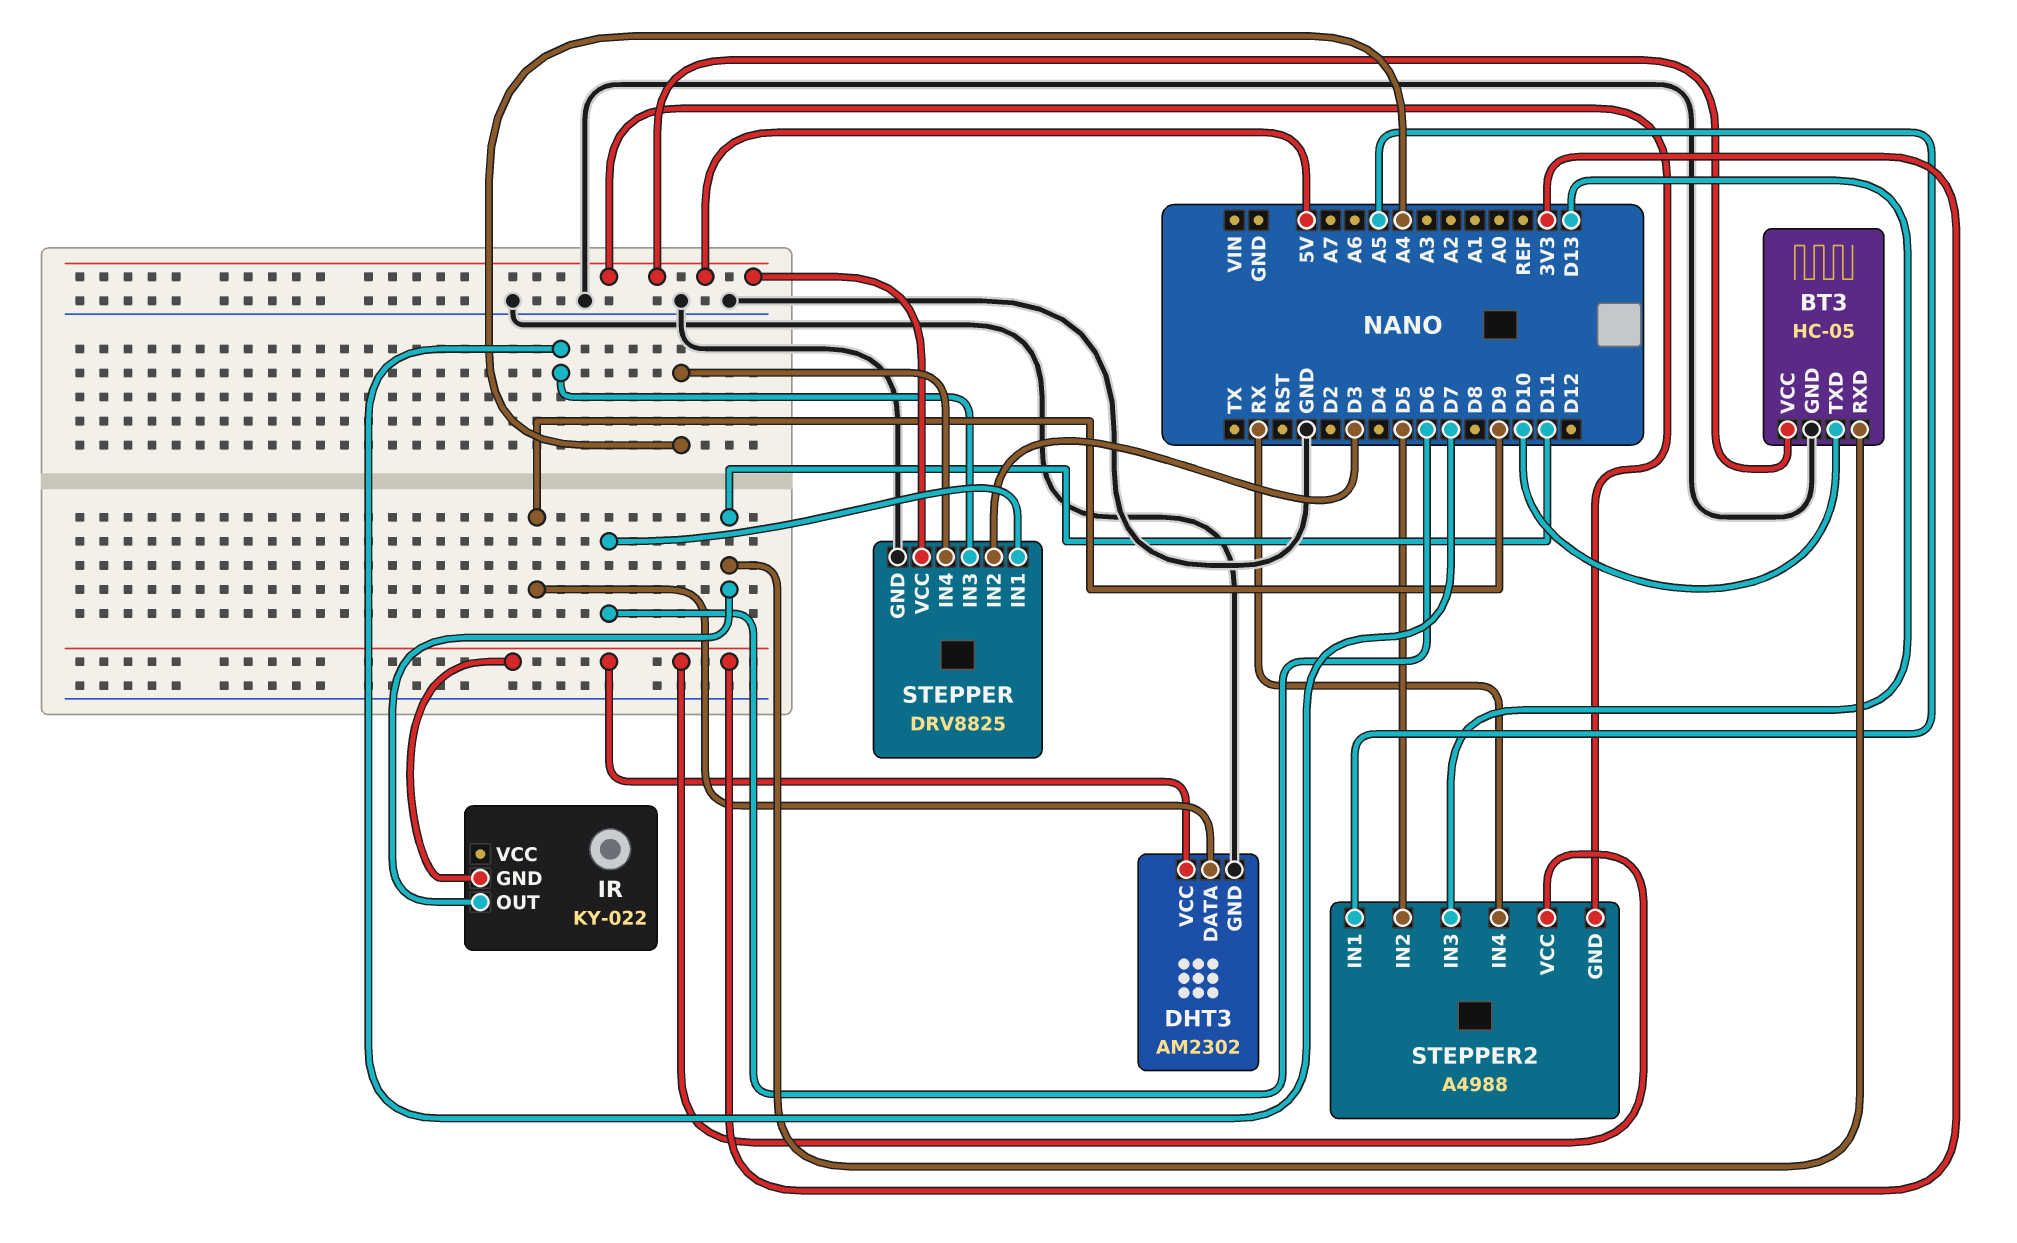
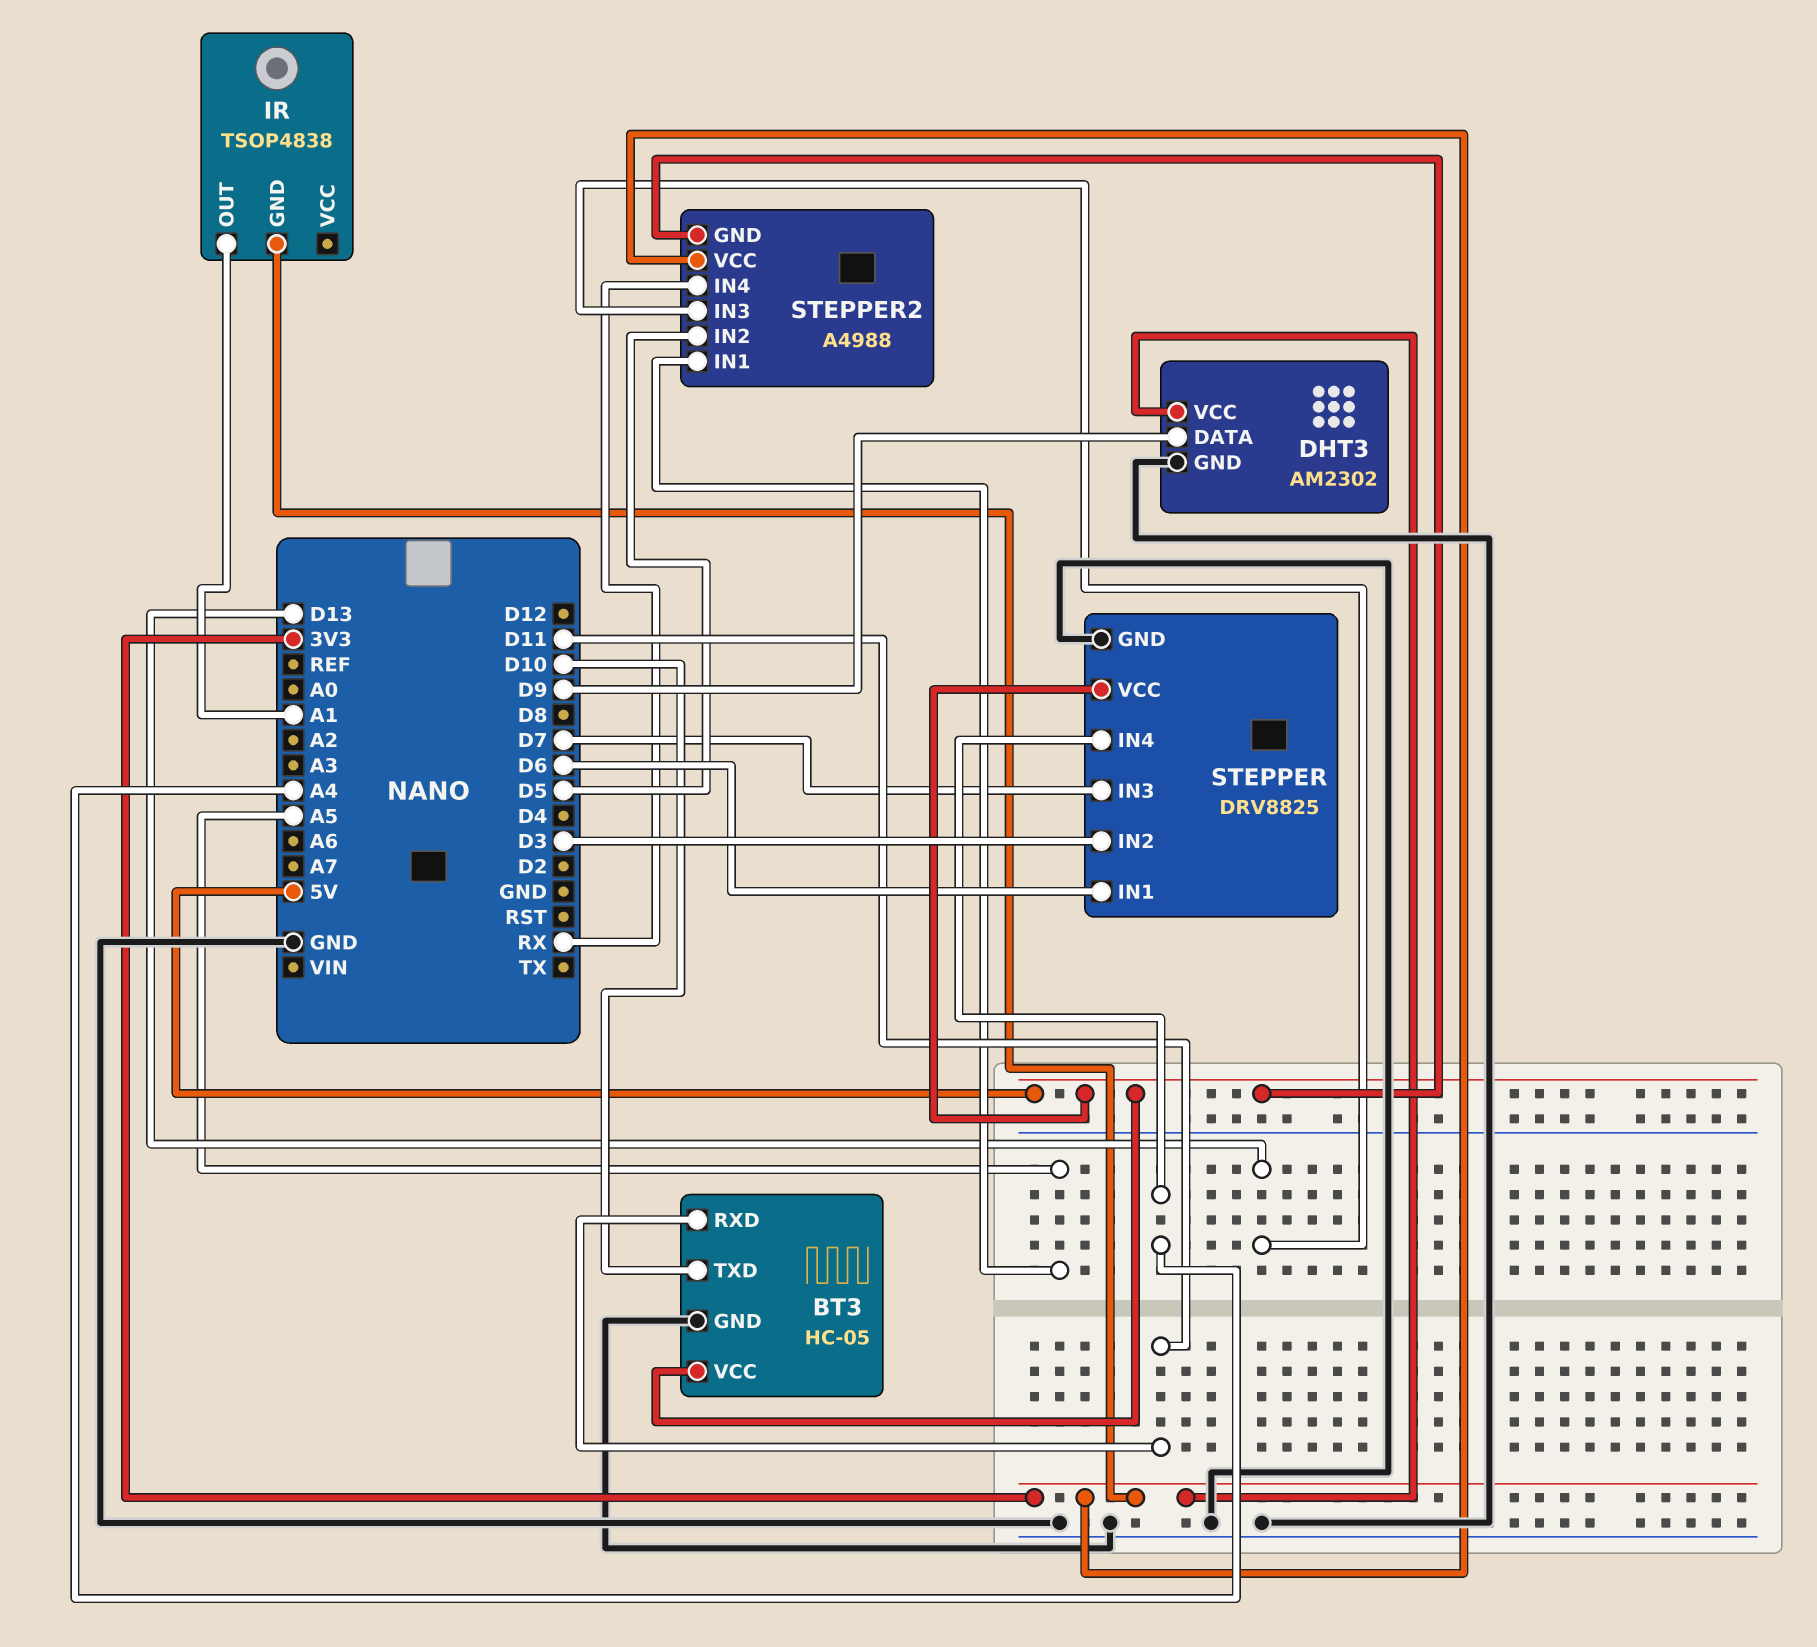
IR: KY-022 -> TSOP4838
IR pin OUT: D11 -> A1

